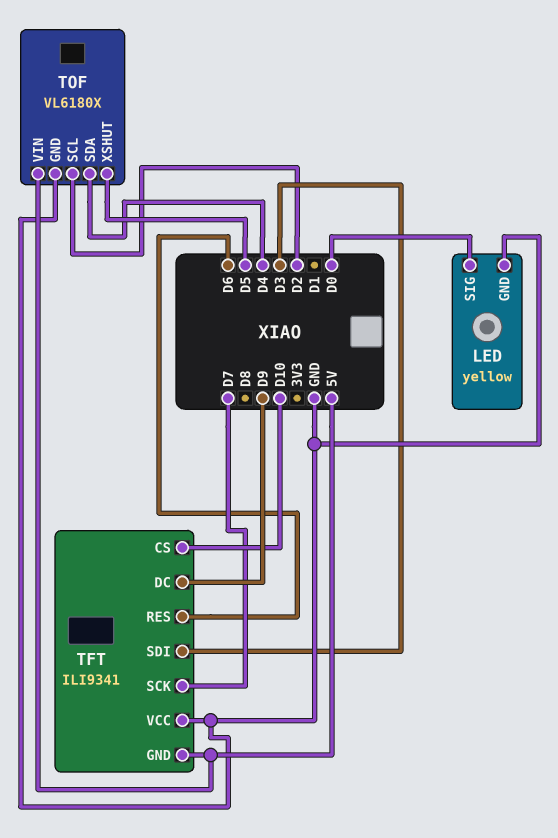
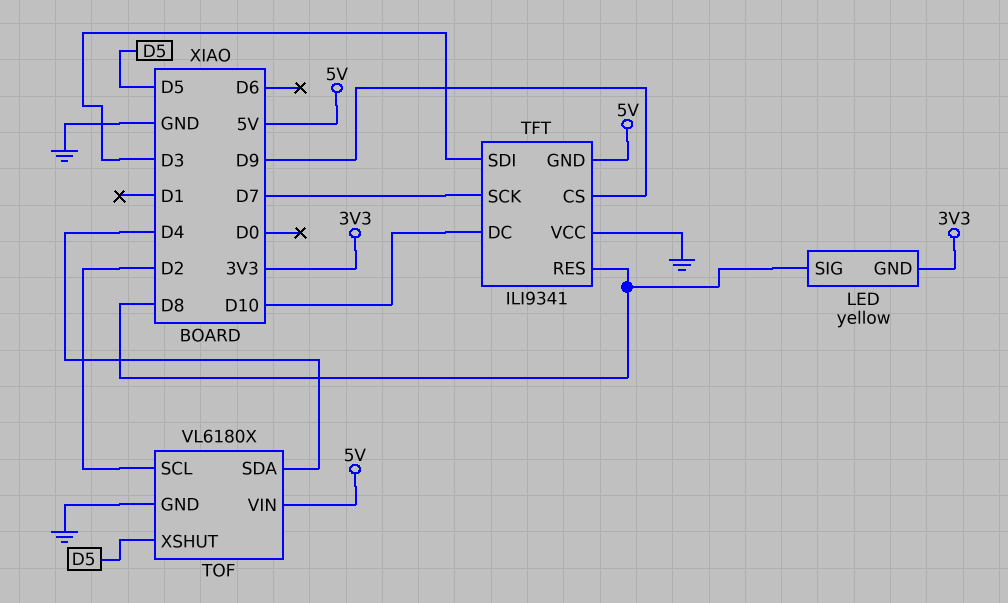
LED pin GND: GND -> 3V3
LED pin SIG: D0 -> D8
TFT pin CS: D10 -> D9
TFT pin DC: D9 -> D10
TFT pin RES: D6 -> D8

